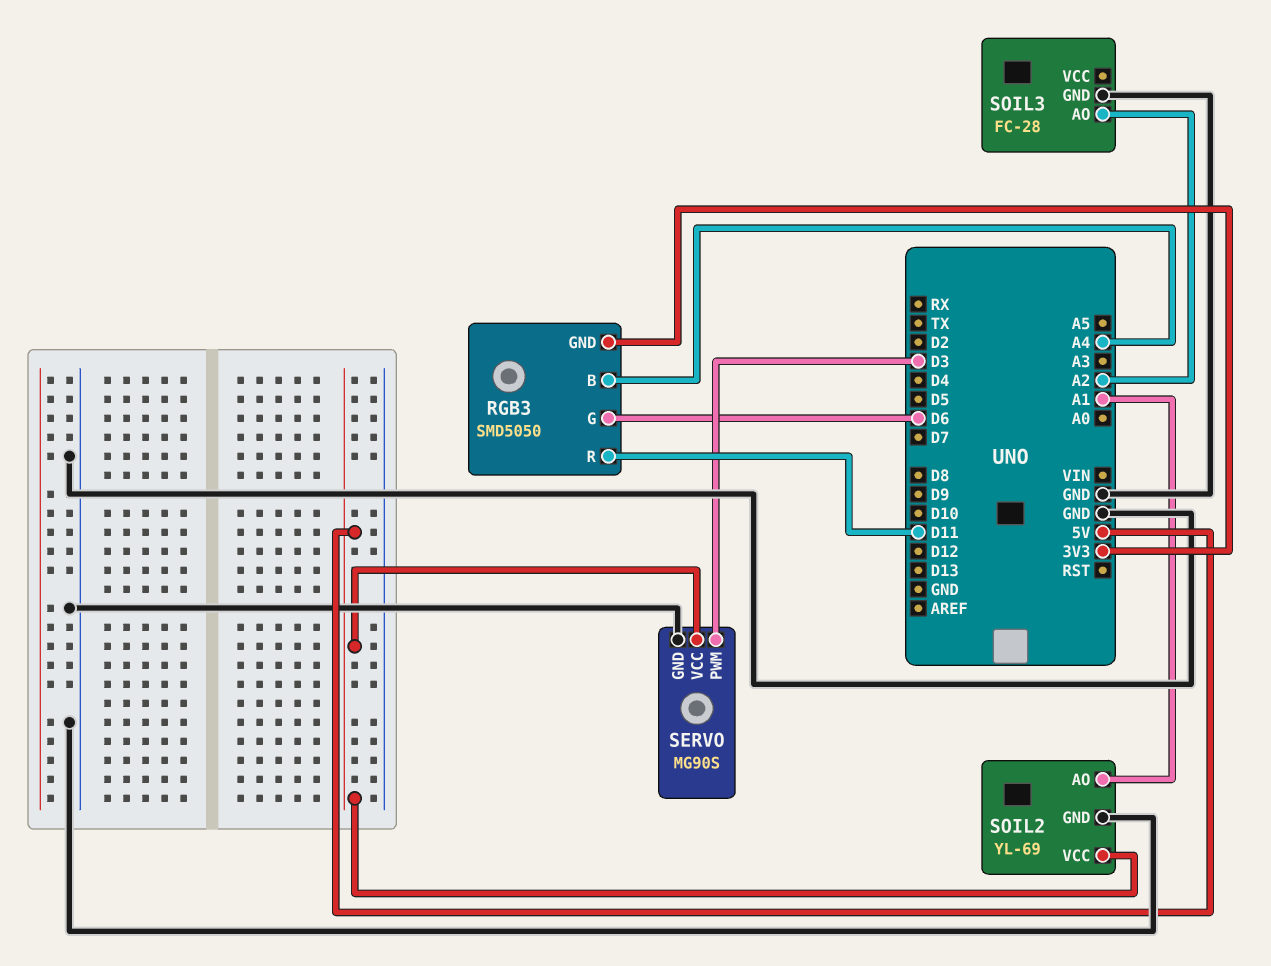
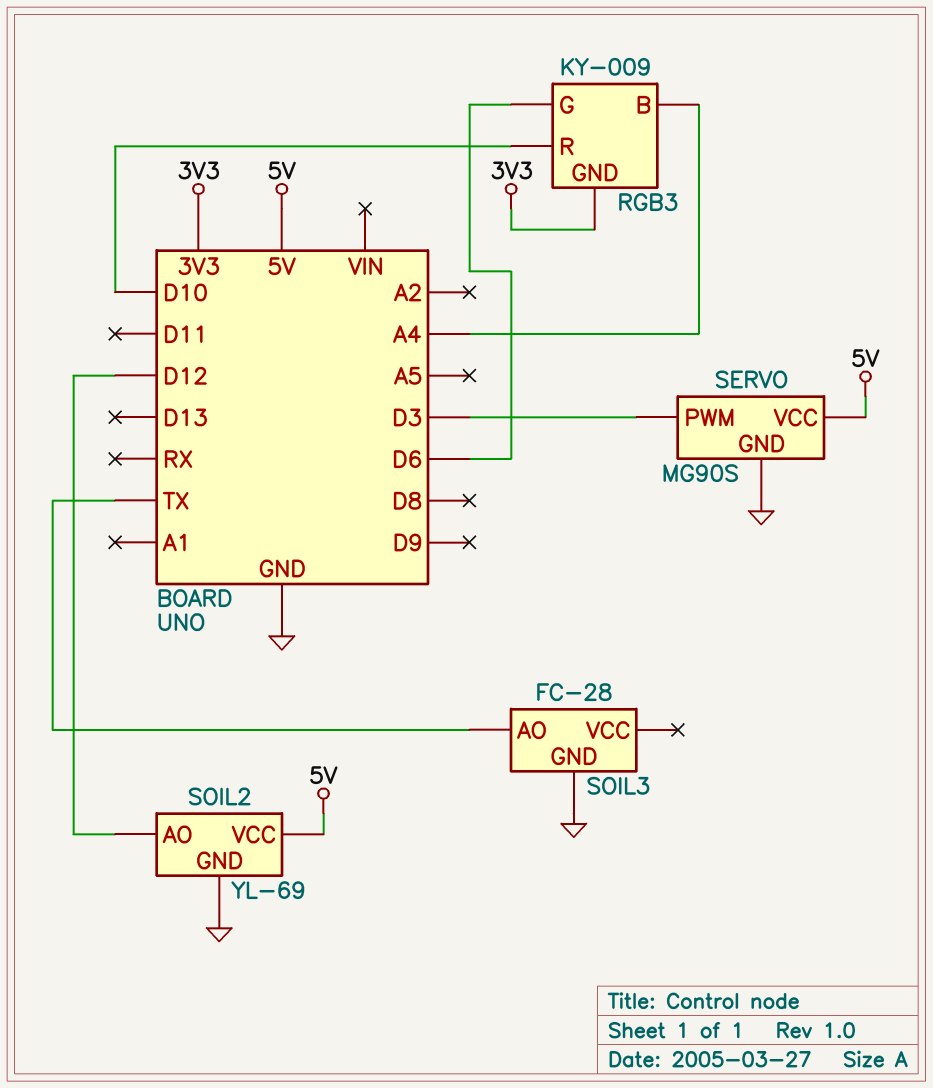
RGB3: SMD5050 -> KY-009
RGB3 pin R: D11 -> D10
SOIL2 pin AO: A1 -> D12
SOIL3 pin AO: A2 -> TX

